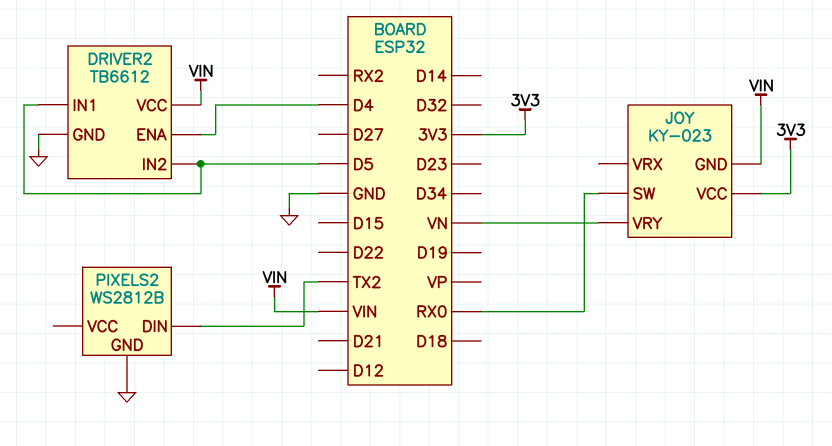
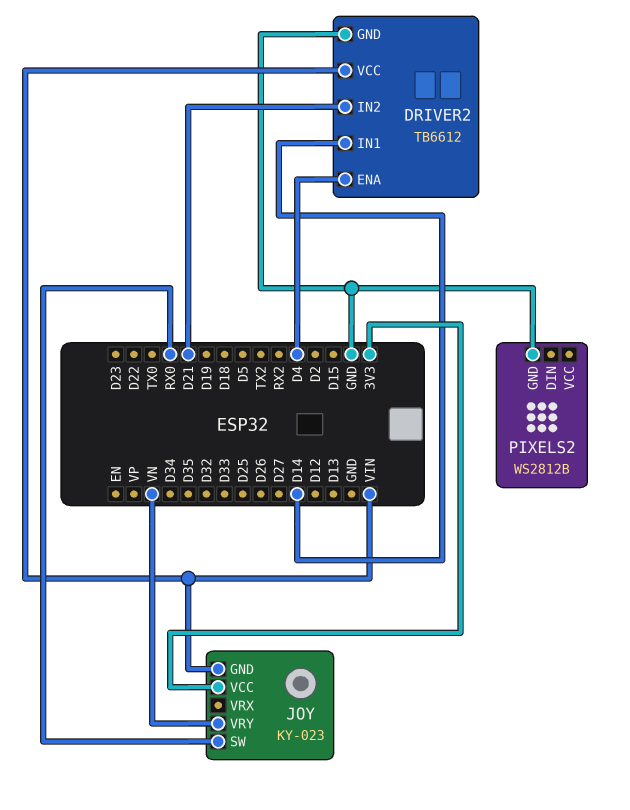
DRIVER2 pin IN1: D5 -> D14
DRIVER2 pin IN2: D5 -> D21
PIXELS2 pin DIN: TX2 -> none

